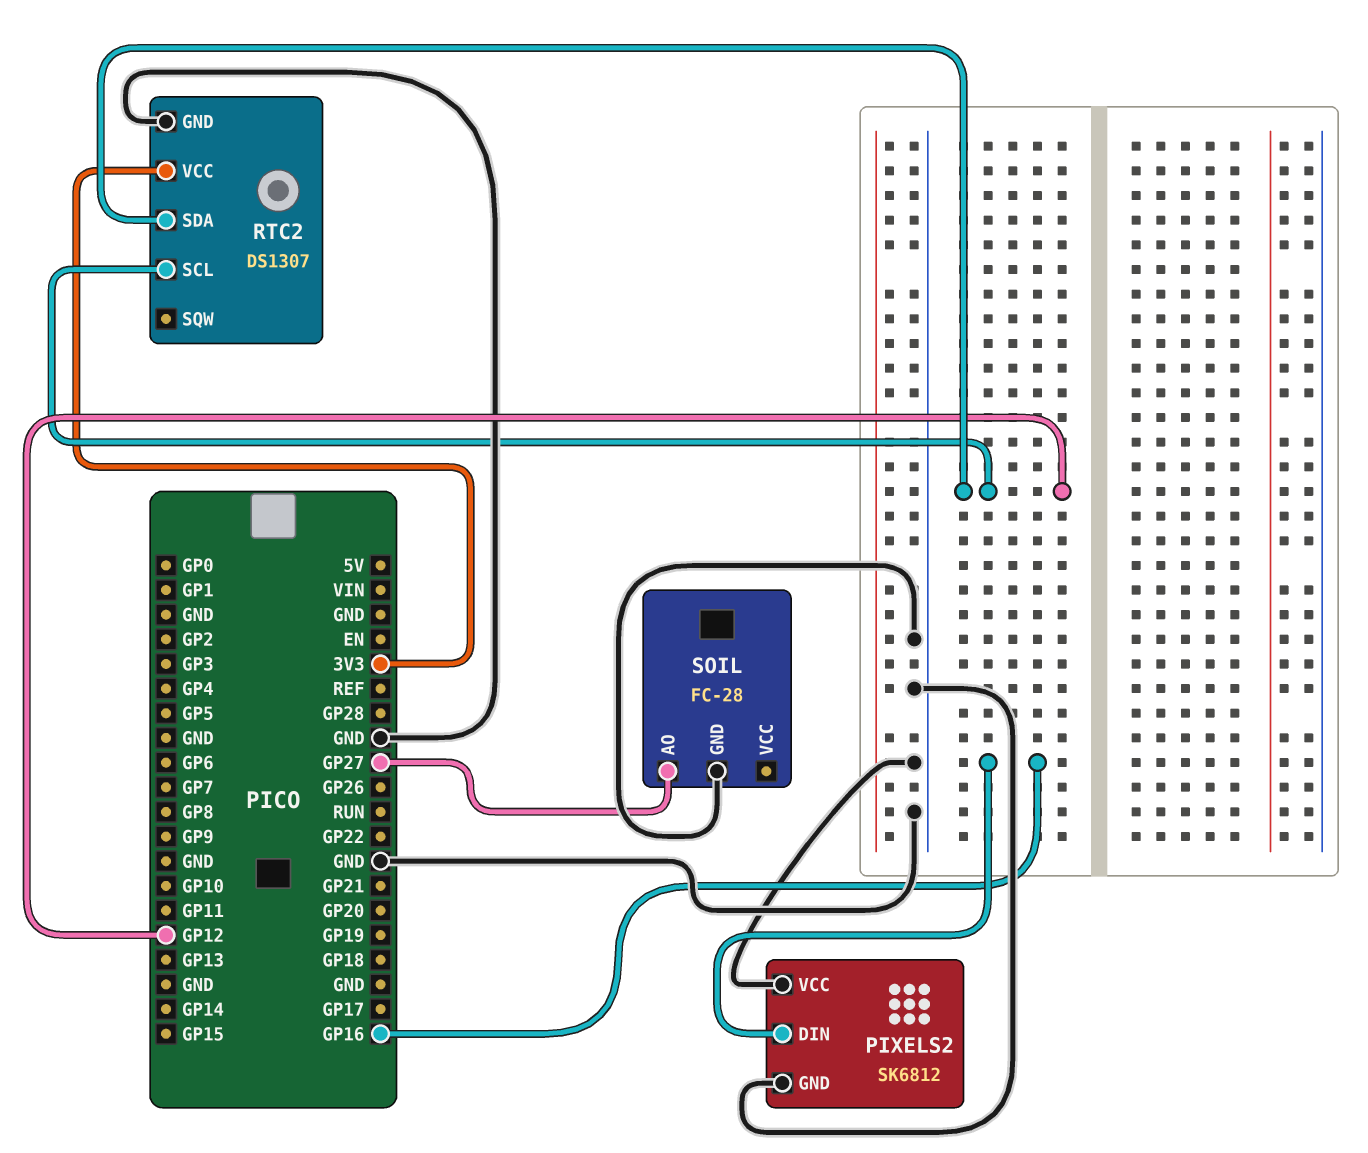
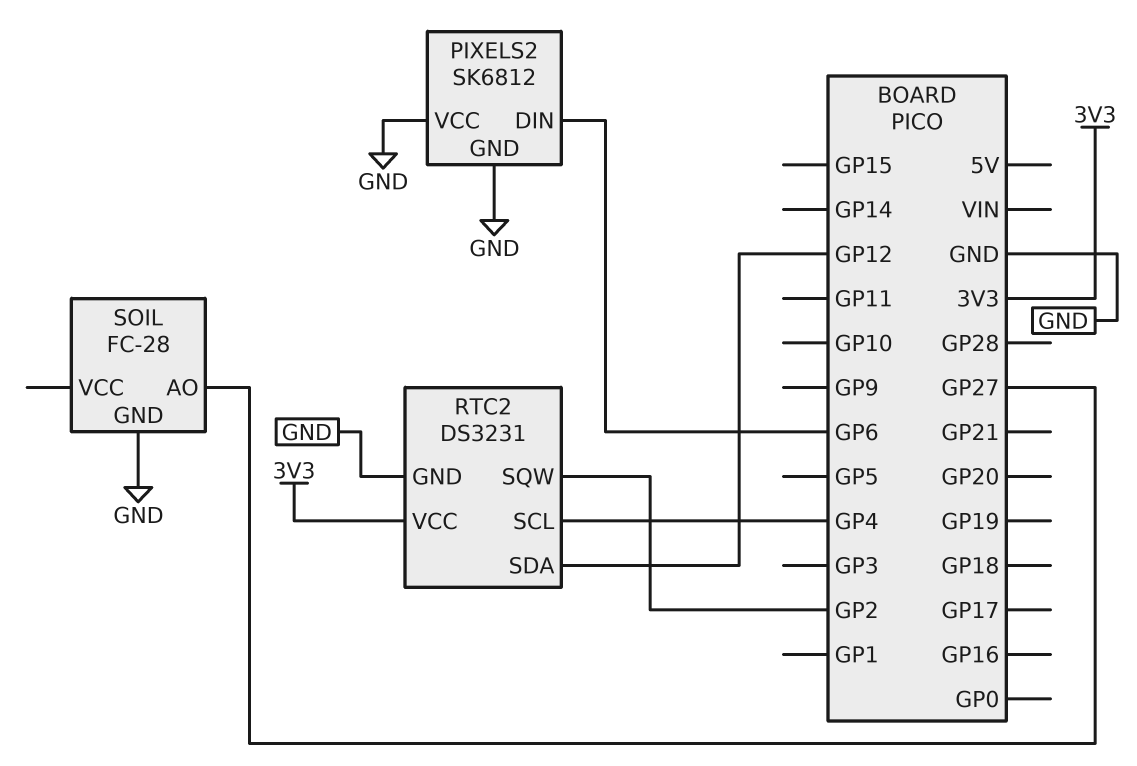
PIXELS2 pin DIN: GP16 -> GP6
RTC2: DS1307 -> DS3231
RTC2 pin SCL: GP12 -> GP4
RTC2 pin SQW: none -> GP2

